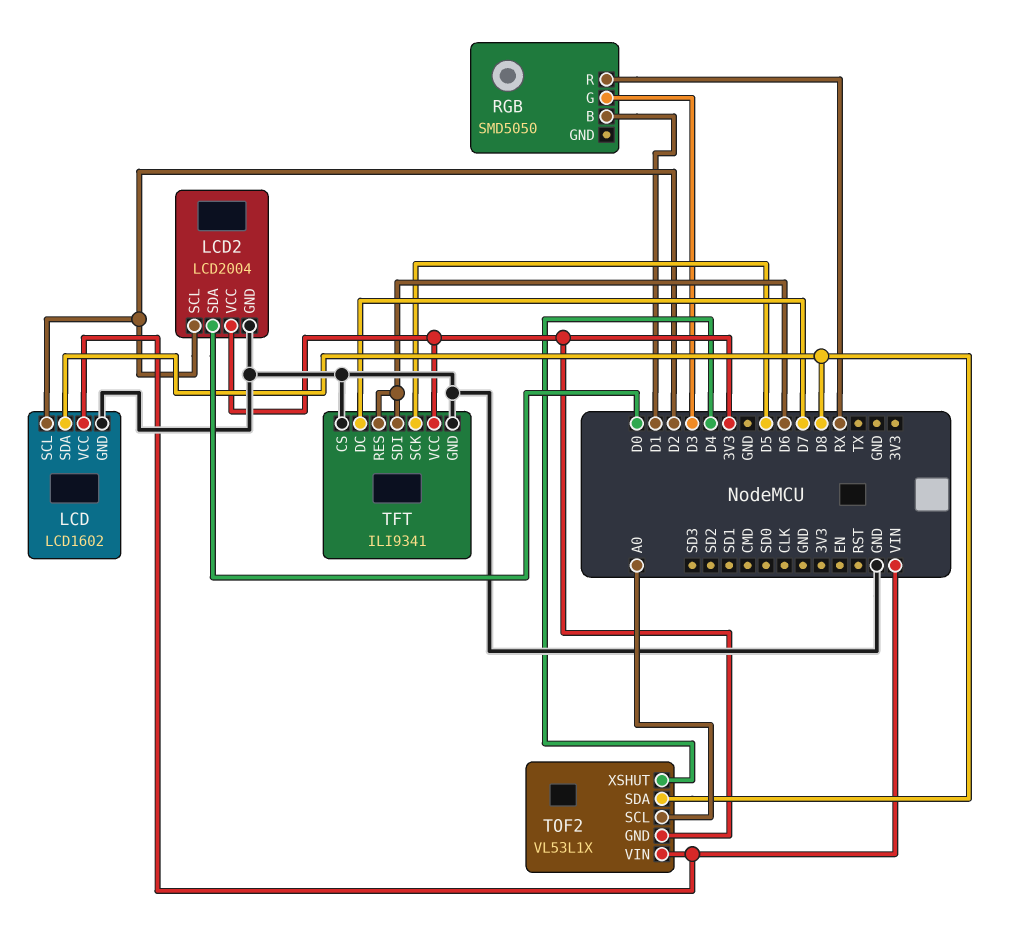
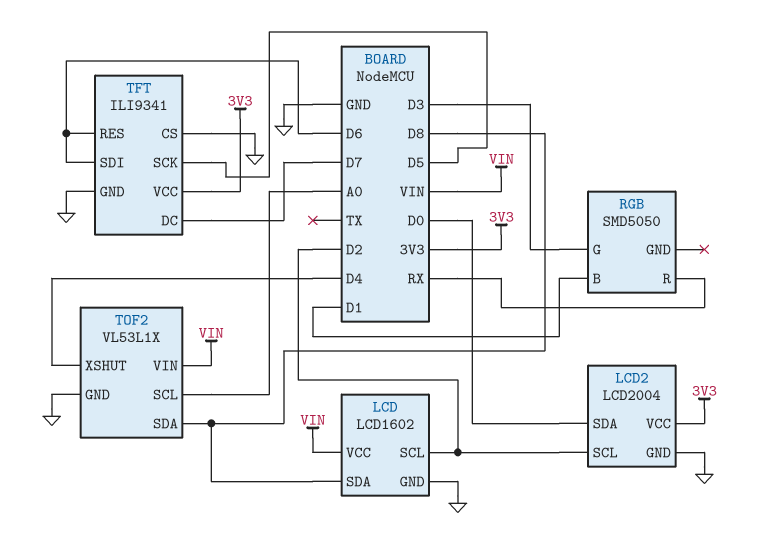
TOF2 pin GND: 3V3 -> GND

